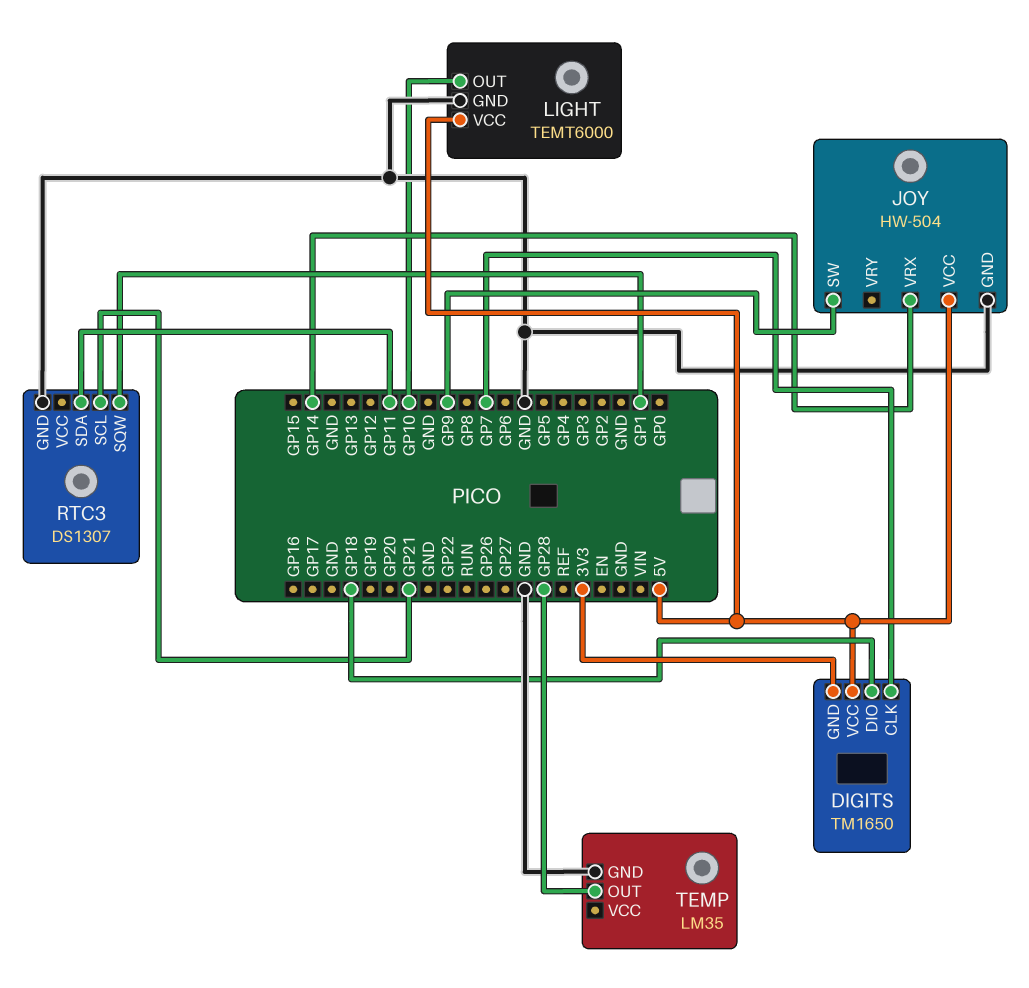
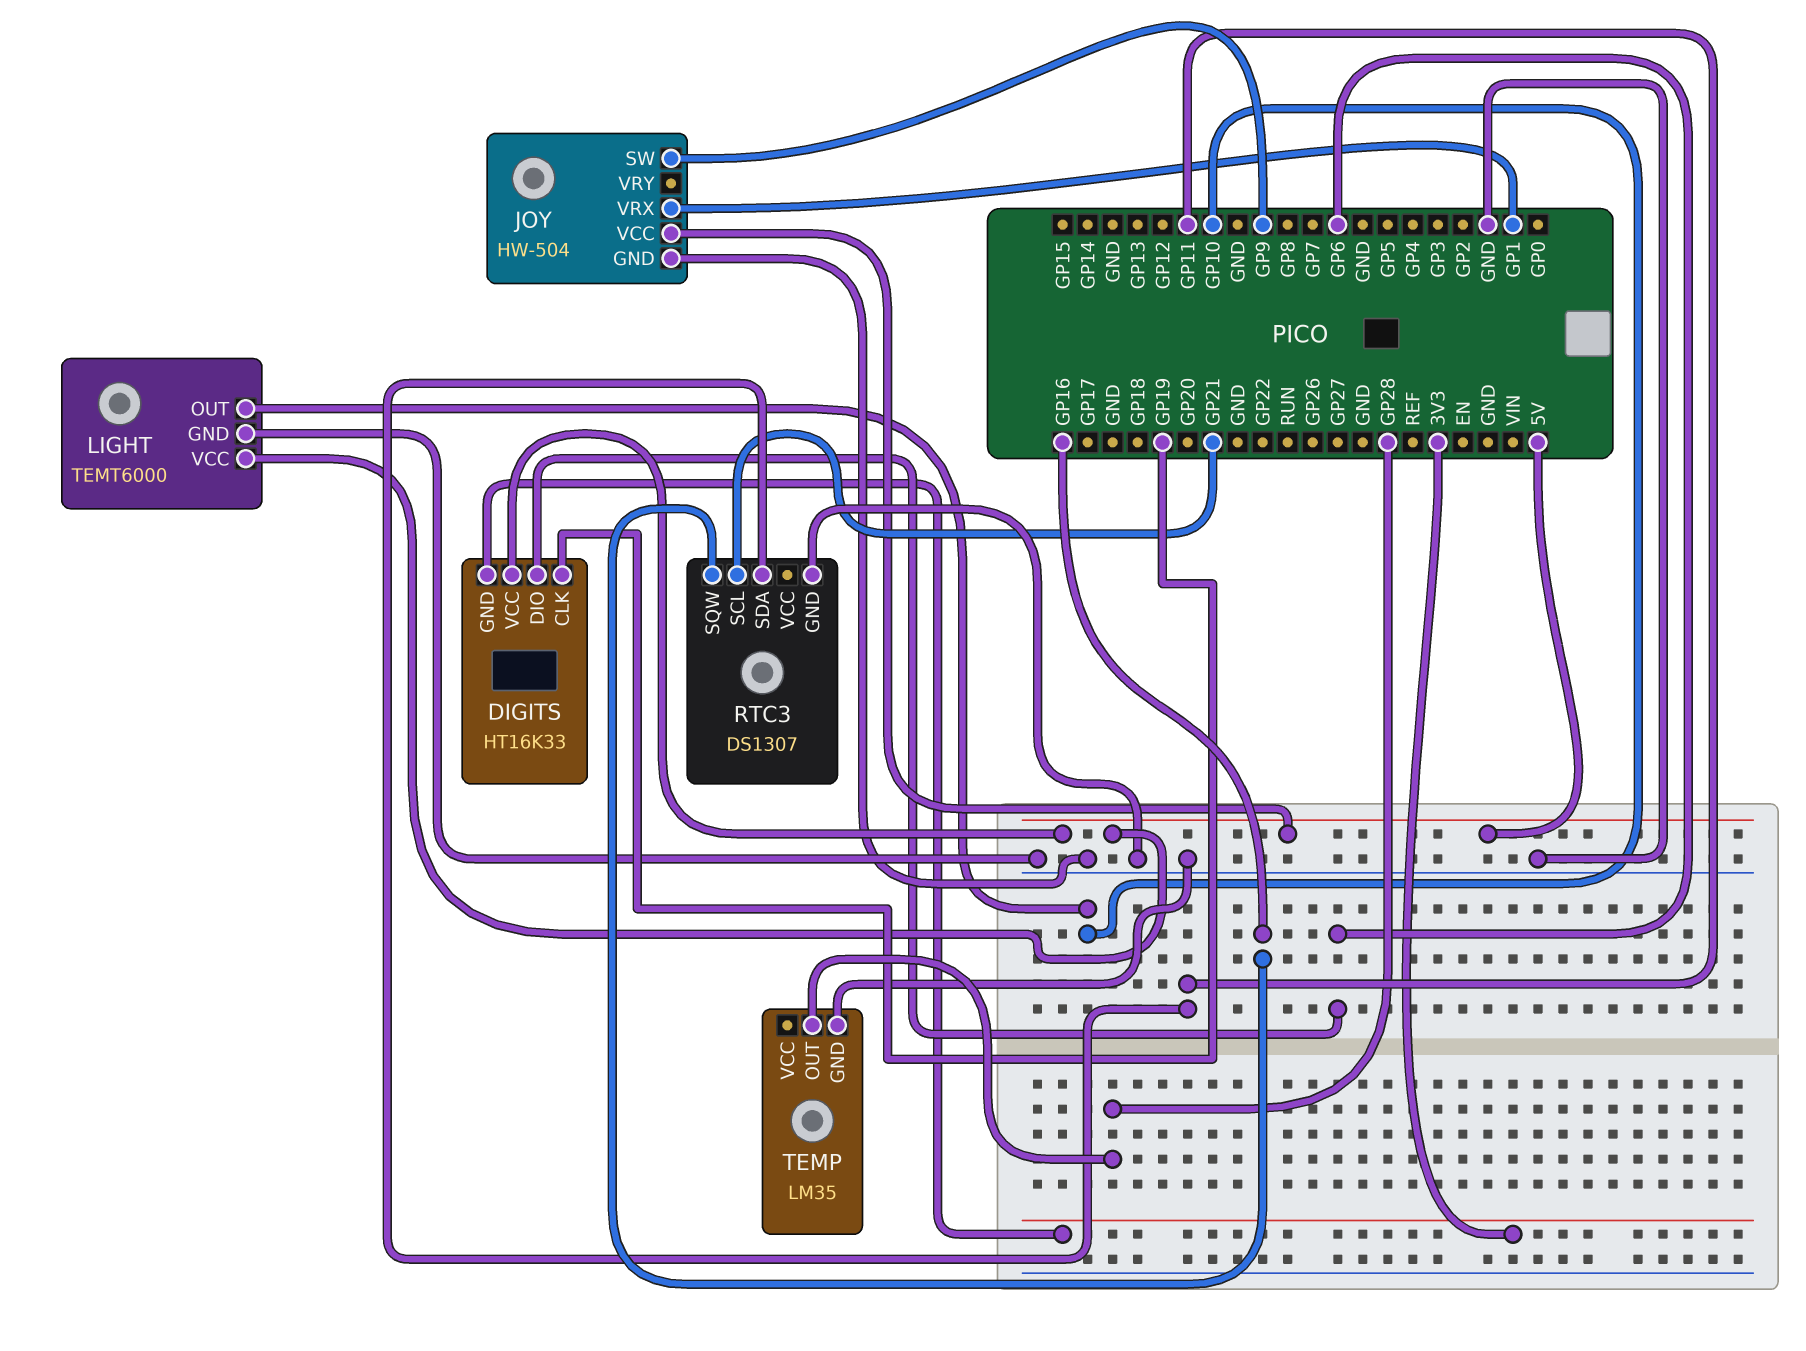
DIGITS: TM1650 -> HT16K33
DIGITS pin CLK: GP7 -> GP19
DIGITS pin DIO: GP18 -> GP6
JOY pin VRX: GP14 -> GP1
RTC3 pin SQW: GP1 -> GP16

